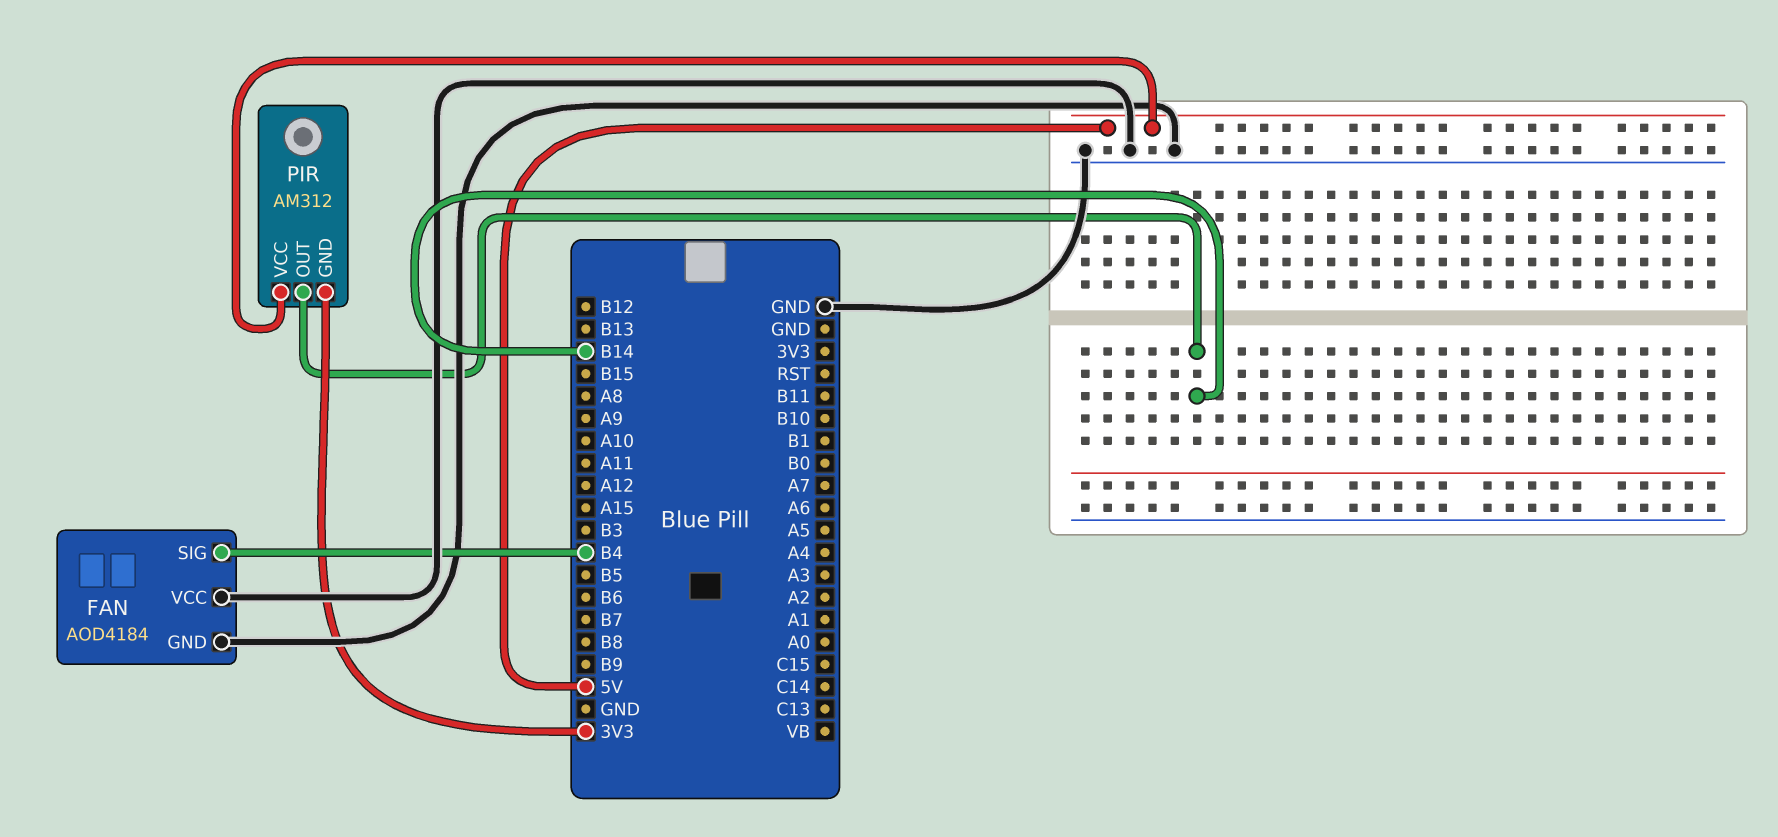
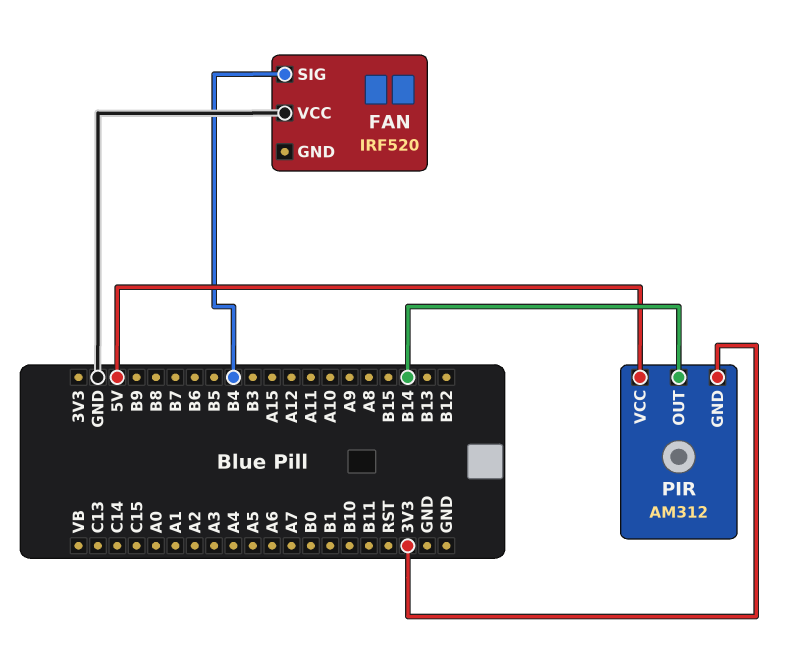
FAN: AOD4184 -> IRF520
FAN pin GND: GND -> none

